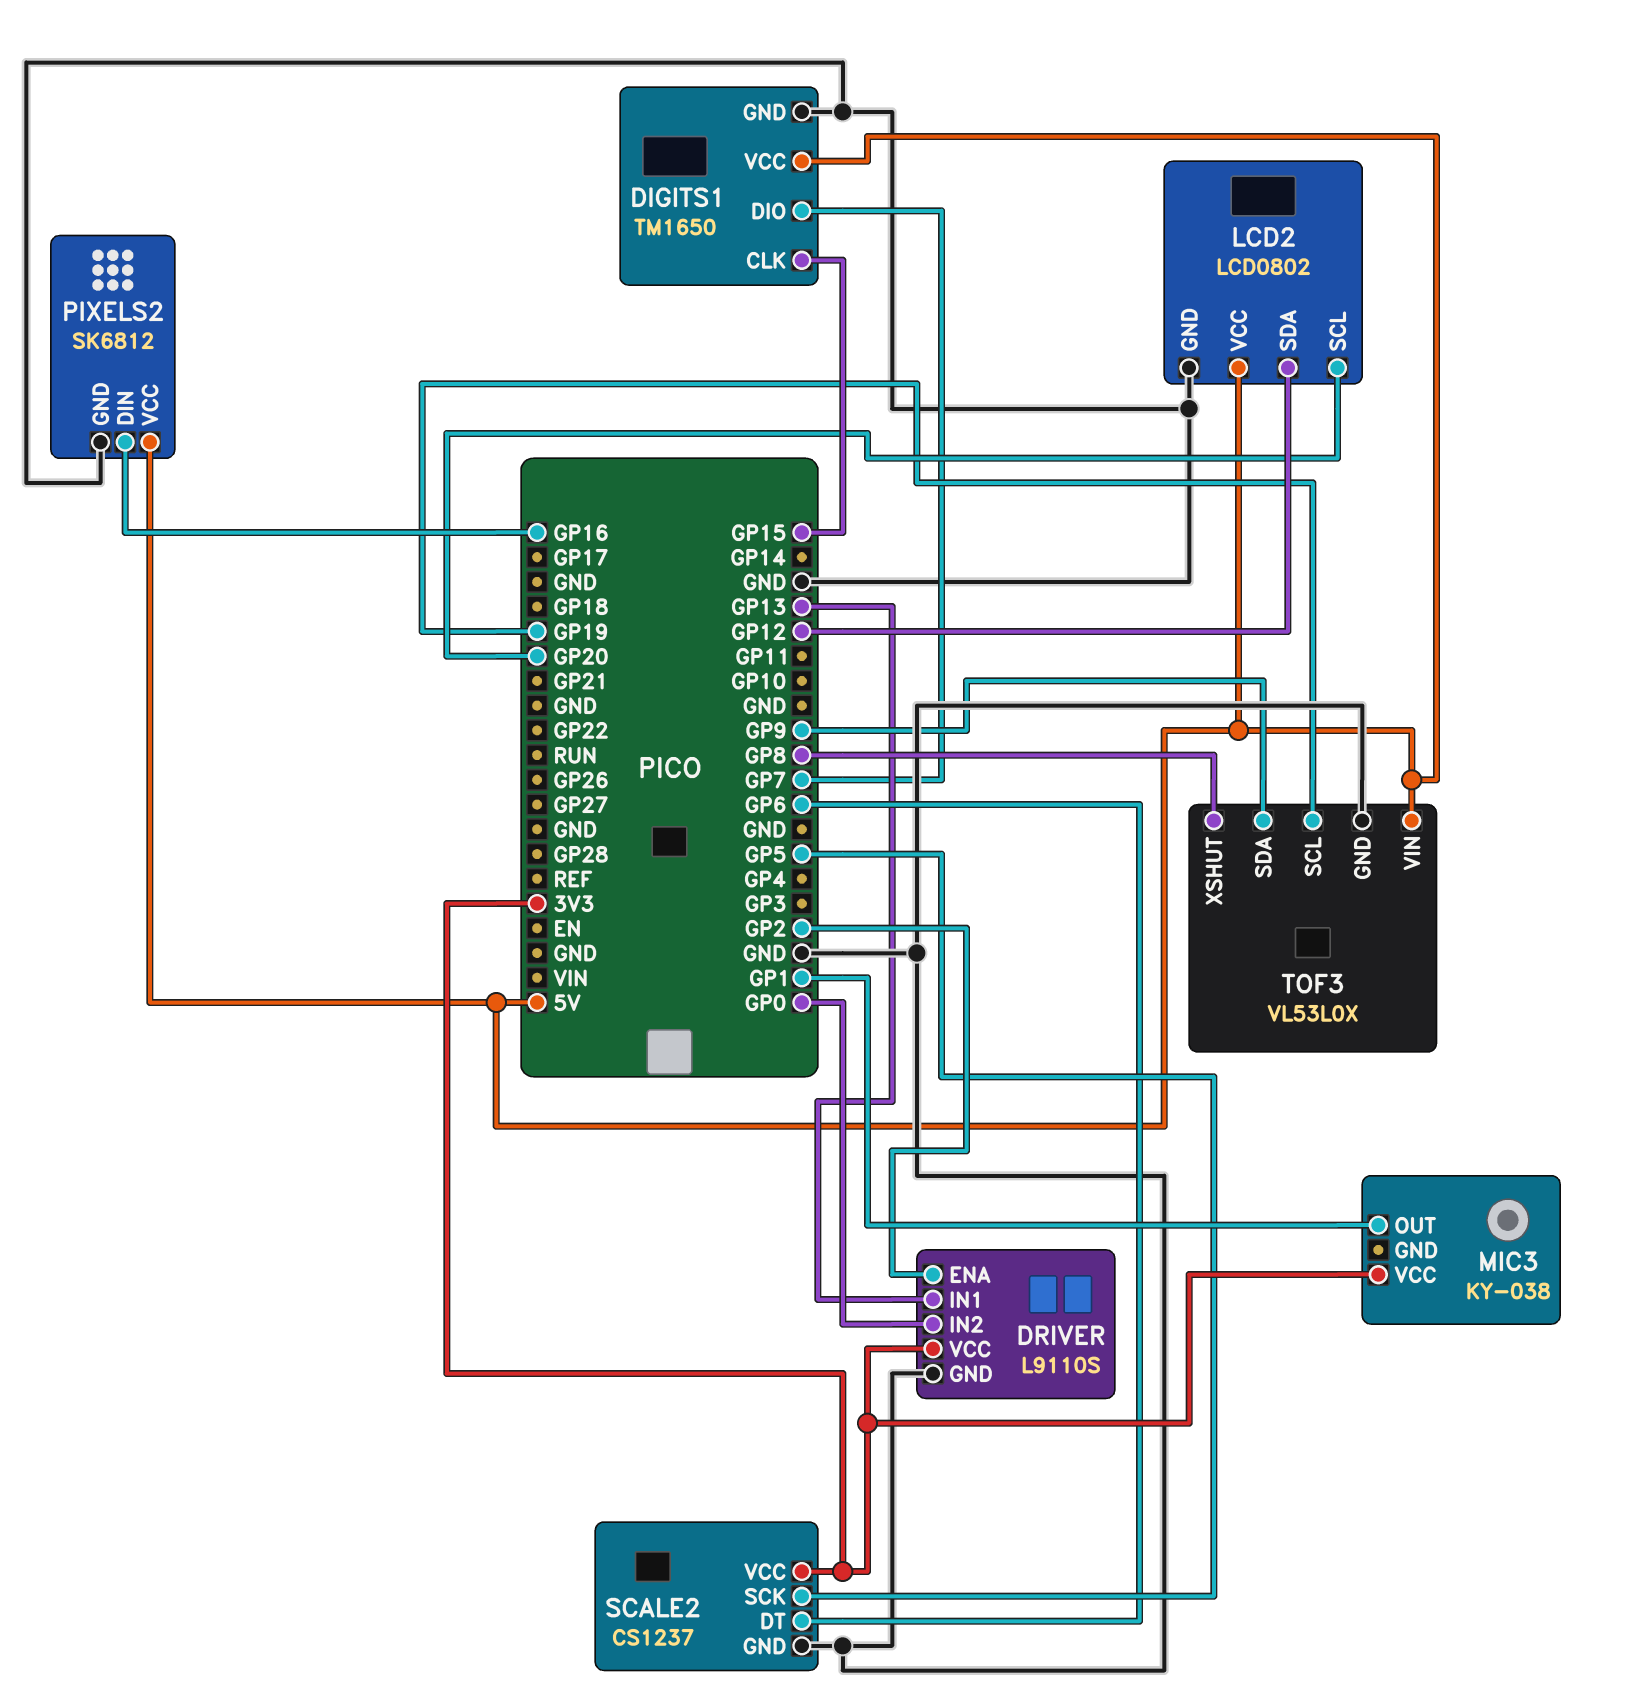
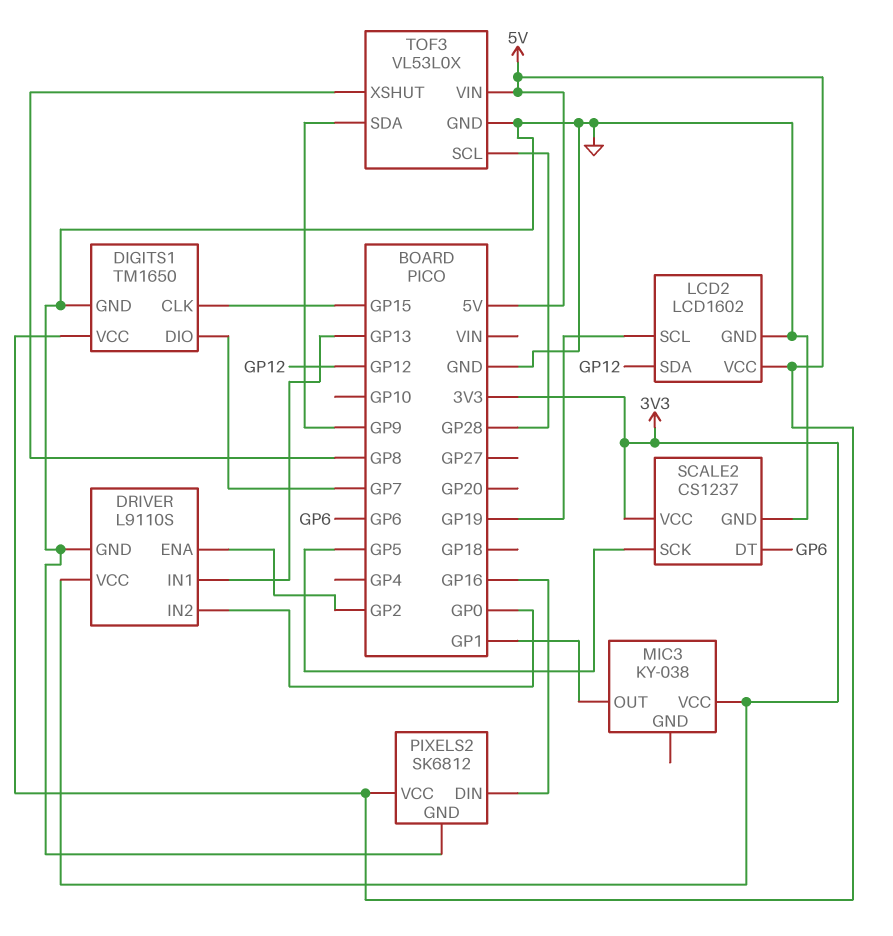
LCD2: LCD0802 -> LCD1602
LCD2 pin SCL: GP20 -> GP19
TOF3 pin SCL: GP19 -> GP28

